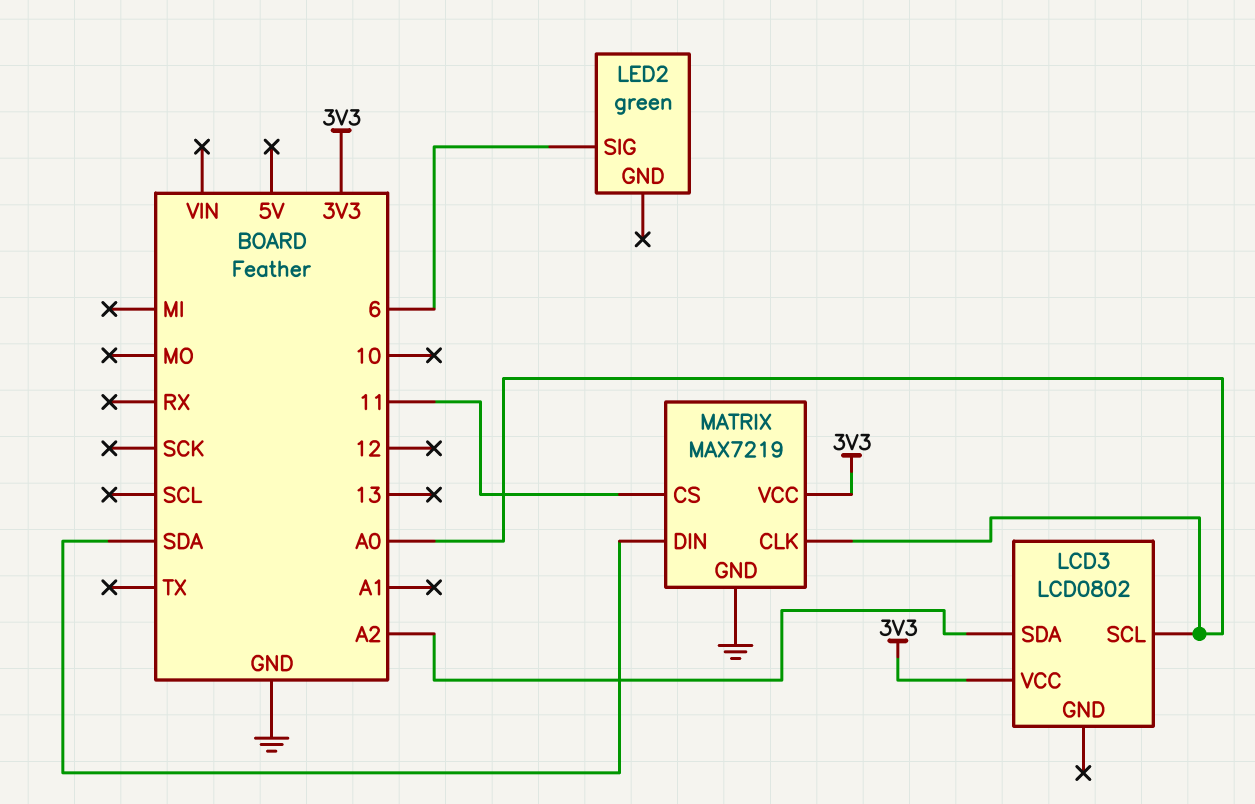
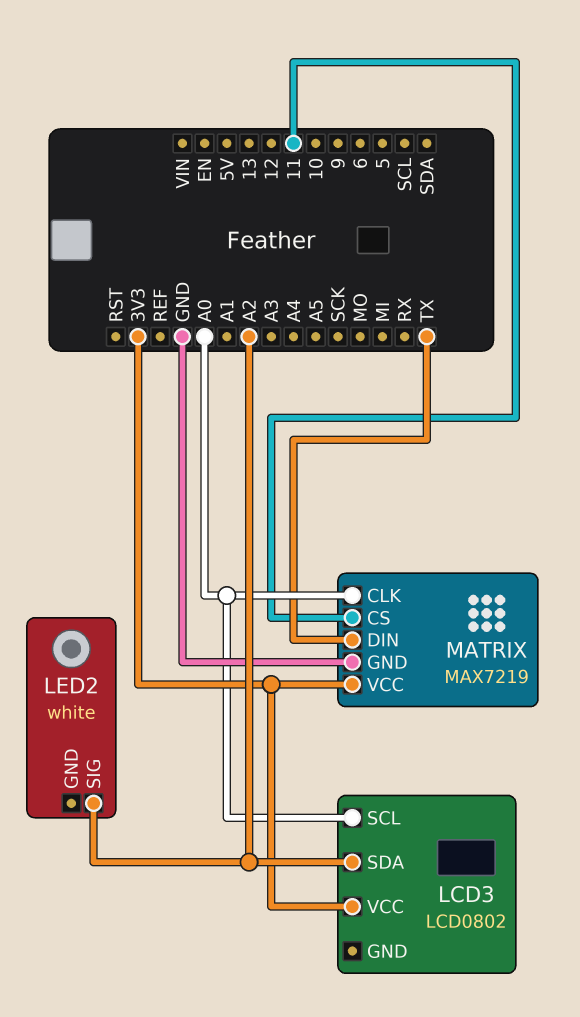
LED2: green -> white
LED2 pin SIG: 6 -> A2
MATRIX pin DIN: SDA -> TX

